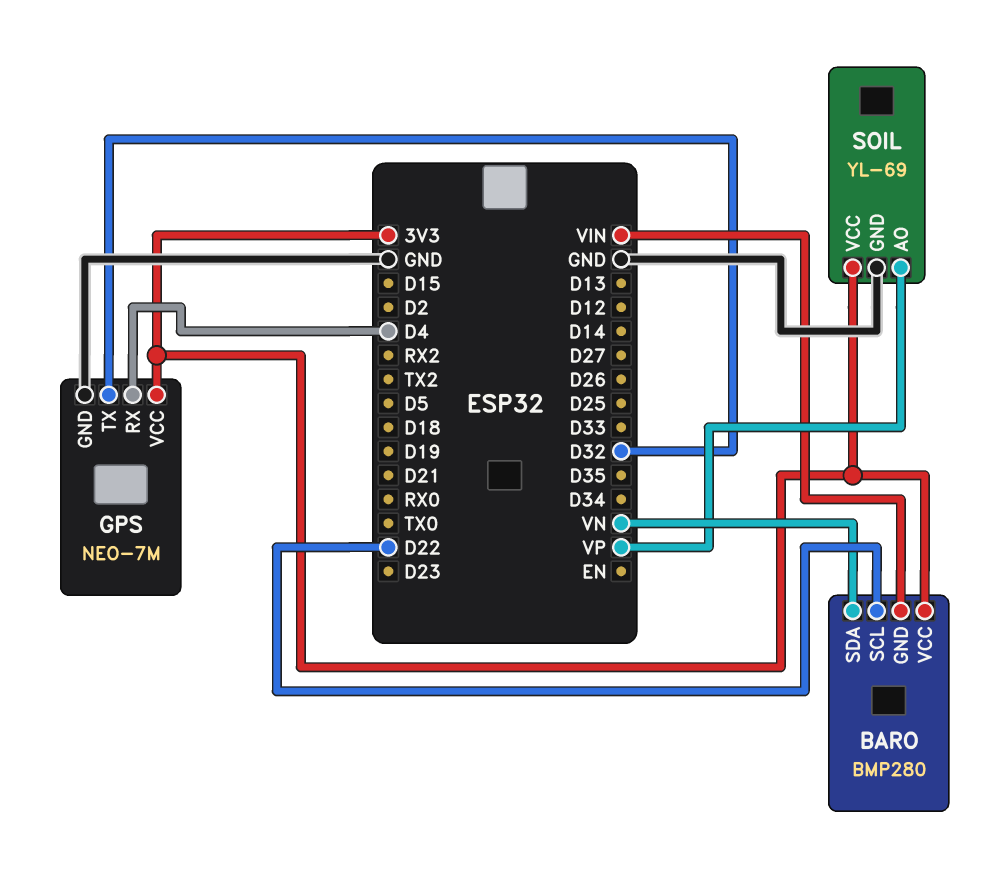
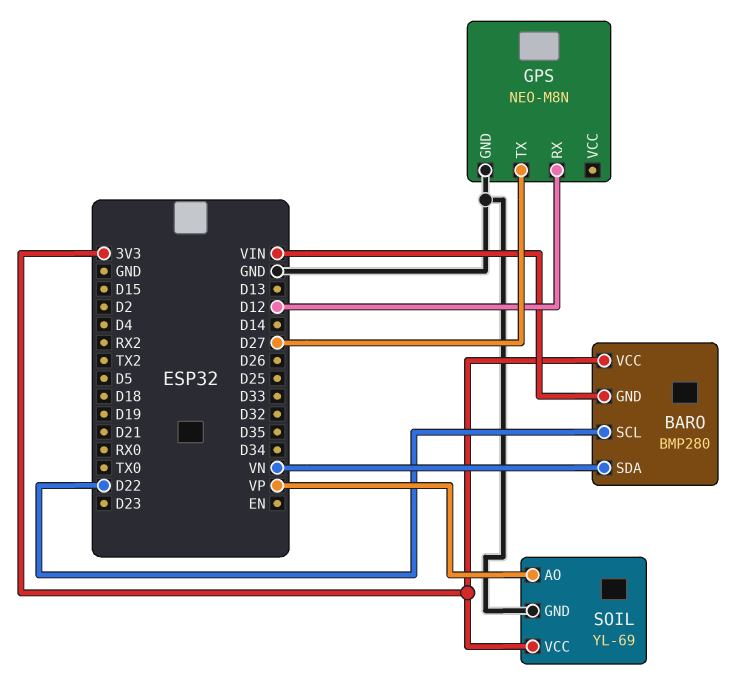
GPS: NEO-7M -> NEO-M8N
GPS pin RX: D4 -> D12
GPS pin TX: D32 -> D27
GPS pin VCC: 3V3 -> none

